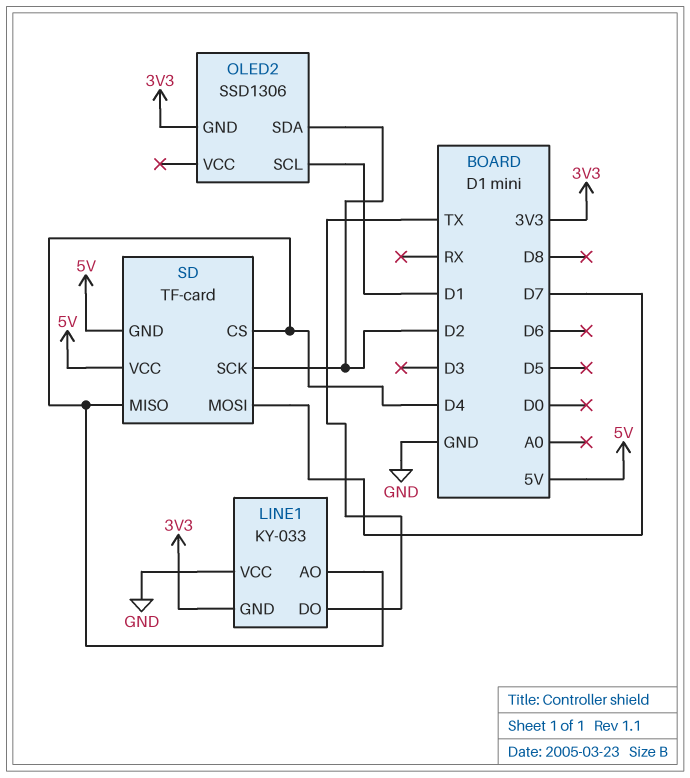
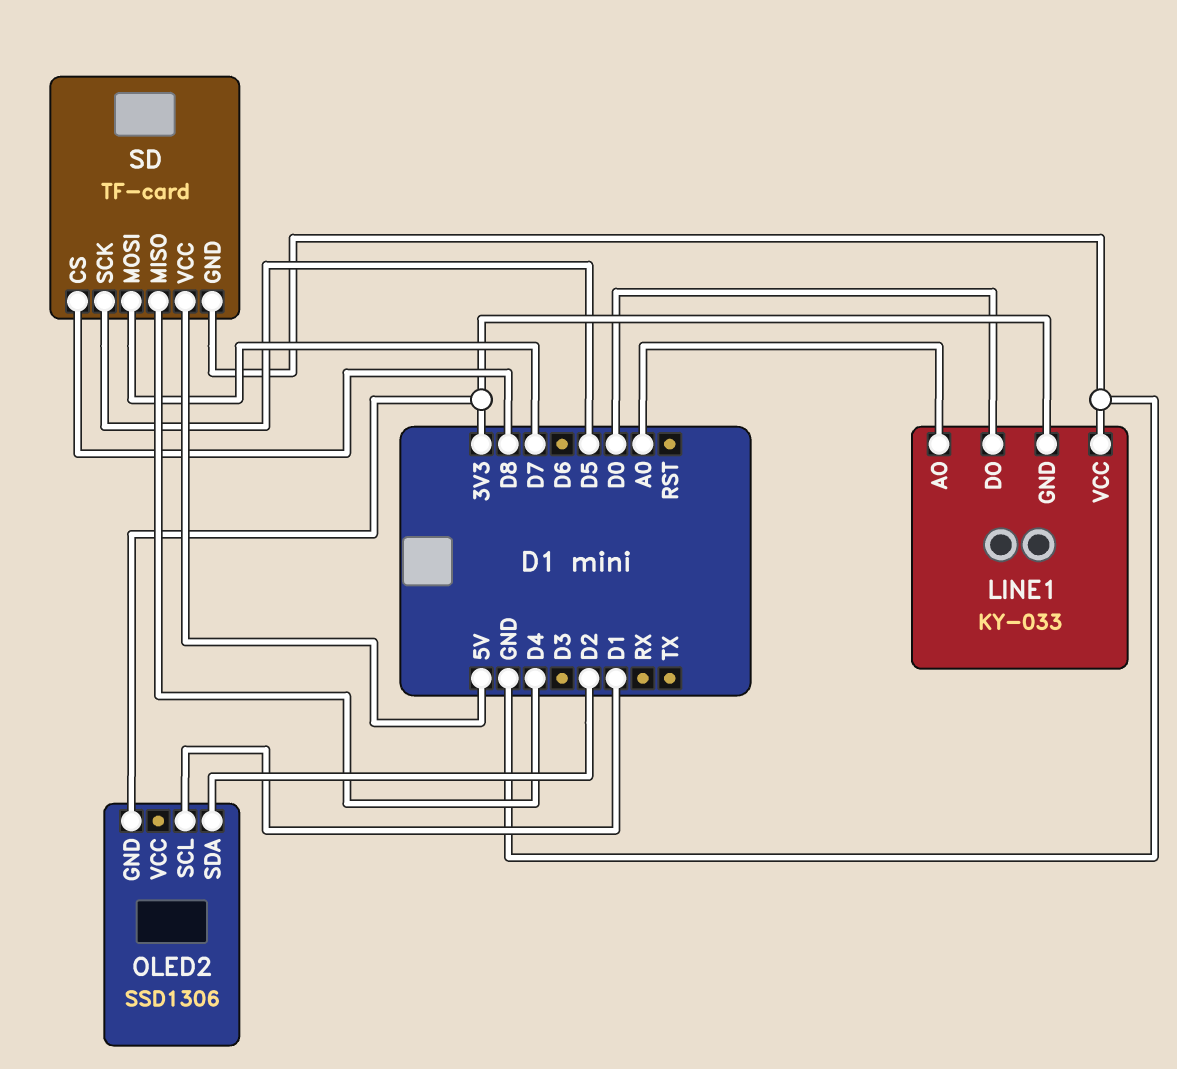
LINE1 pin AO: D4 -> A0
LINE1 pin DO: TX -> D0
SD pin CS: D4 -> D8
SD pin GND: 5V -> GND
SD pin SCK: D2 -> D5

